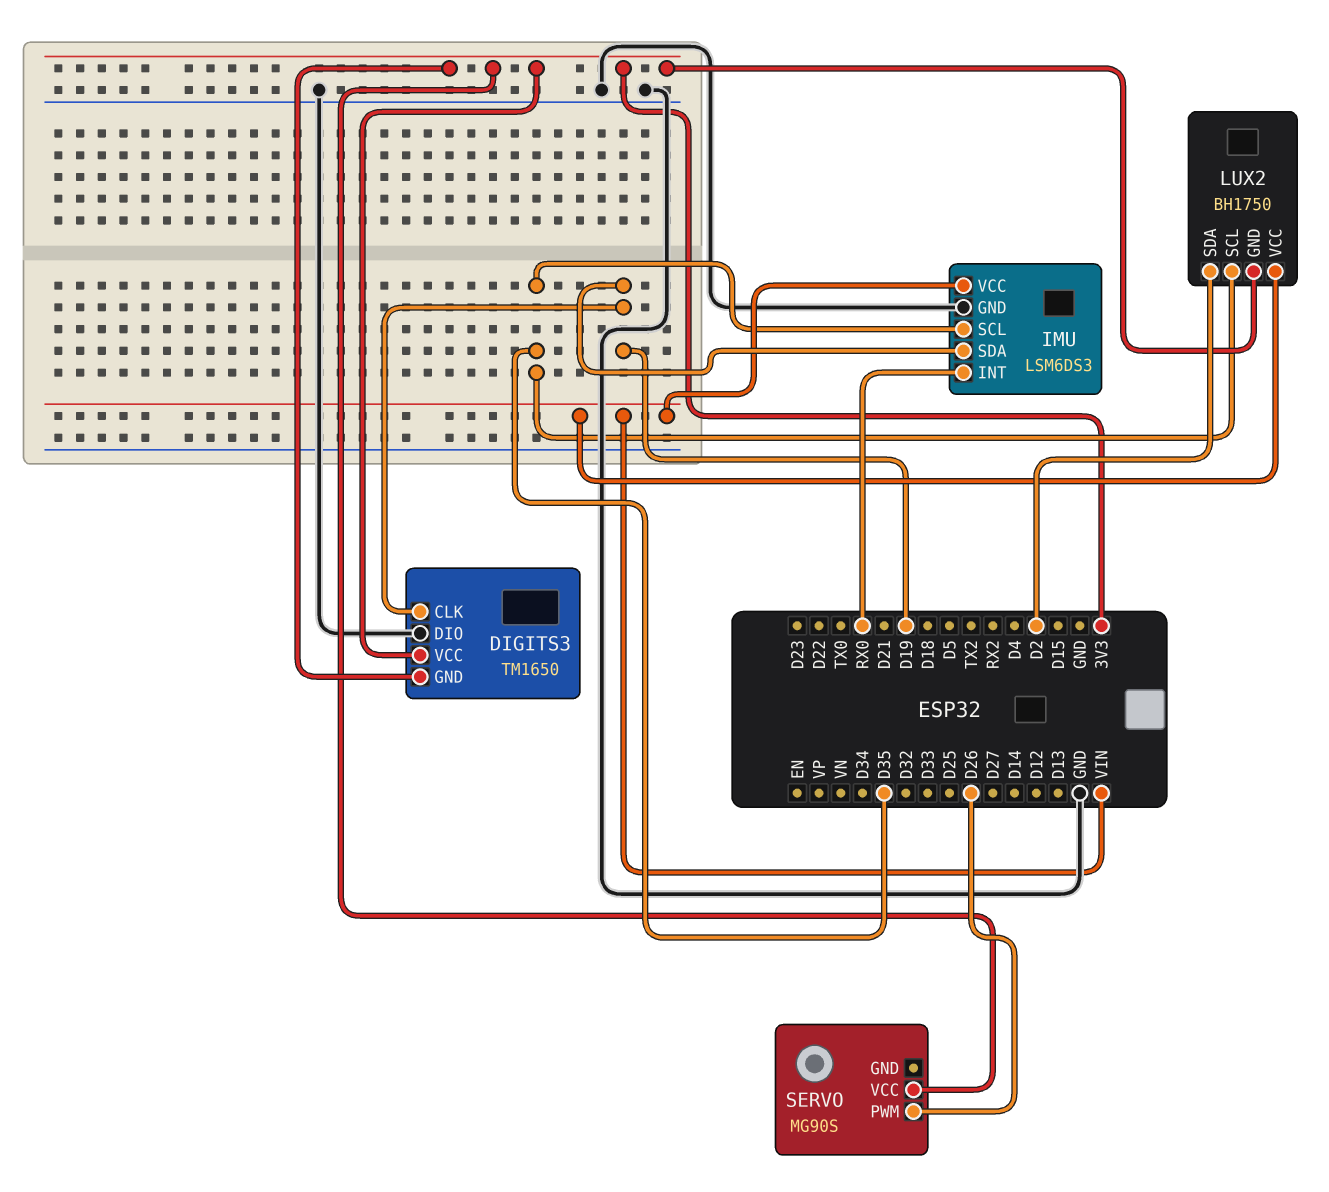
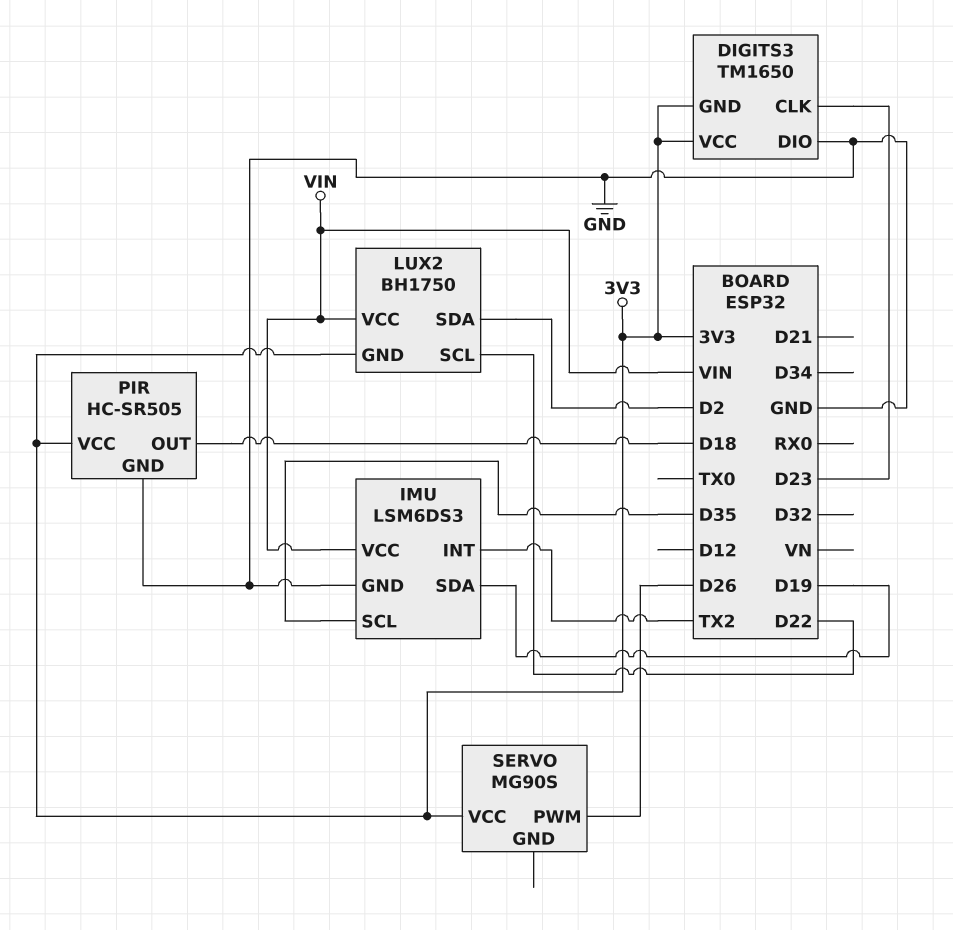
DIGITS3 pin CLK: D19 -> D23
IMU pin INT: RX0 -> TX2
LUX2 pin SCL: D35 -> D22
PIR: none -> HC-SR505
PIR pin GND: none -> GND
PIR pin OUT: none -> D18
PIR pin VCC: none -> 3V3

